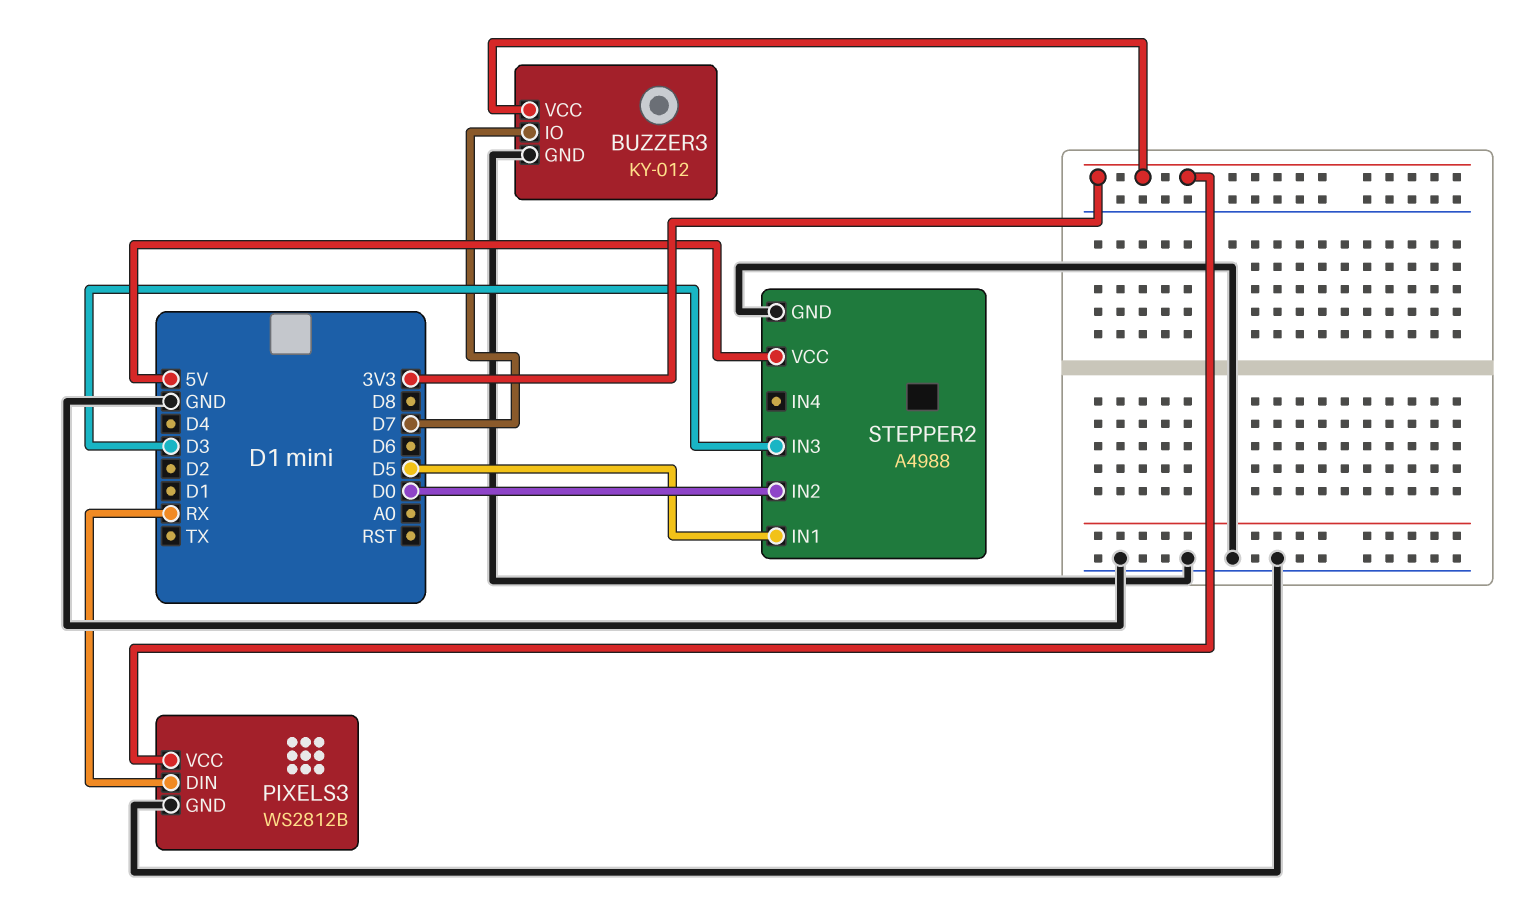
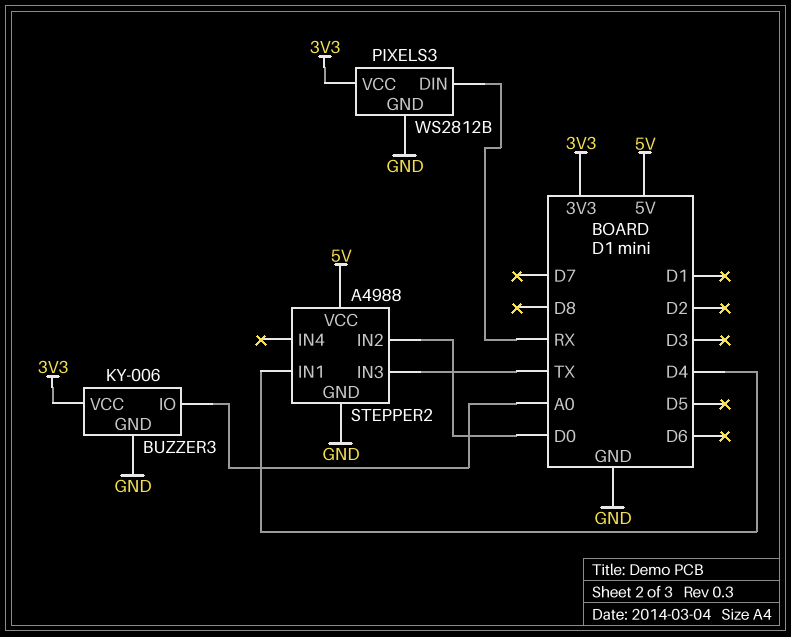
BUZZER3: KY-012 -> KY-006
BUZZER3 pin IO: D7 -> A0
STEPPER2 pin IN1: D5 -> D4
STEPPER2 pin IN3: D3 -> TX

